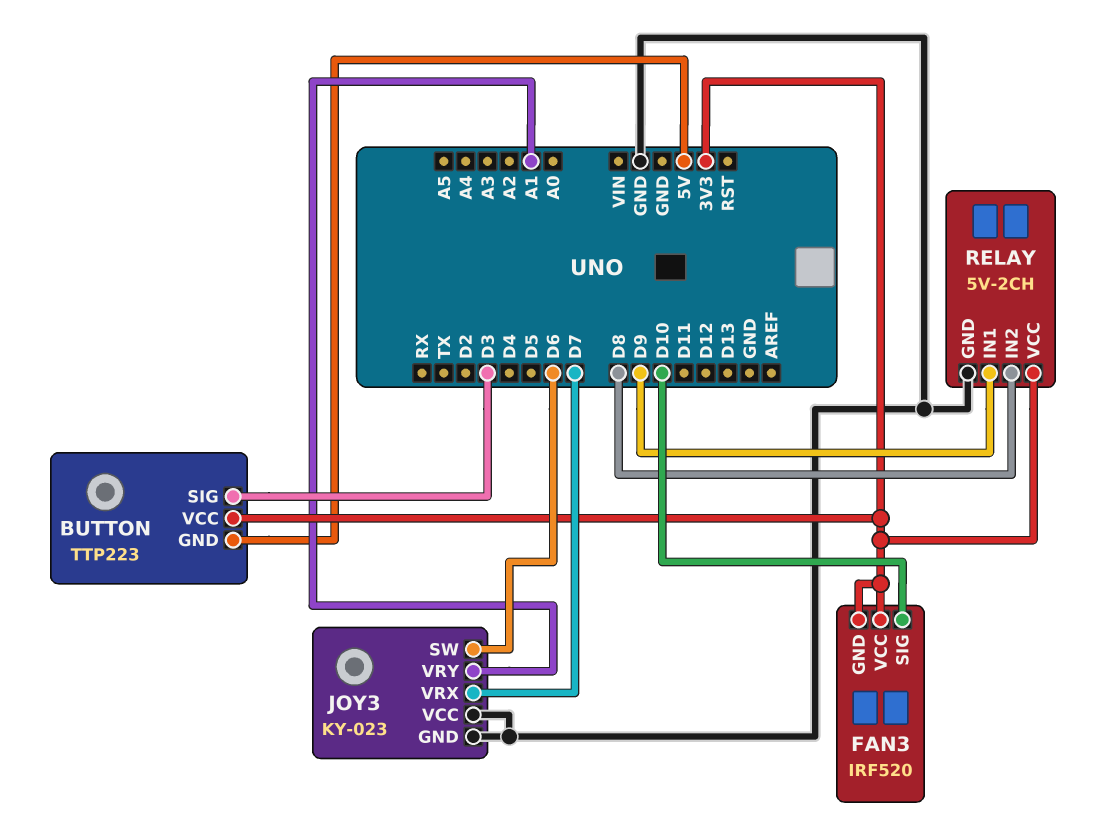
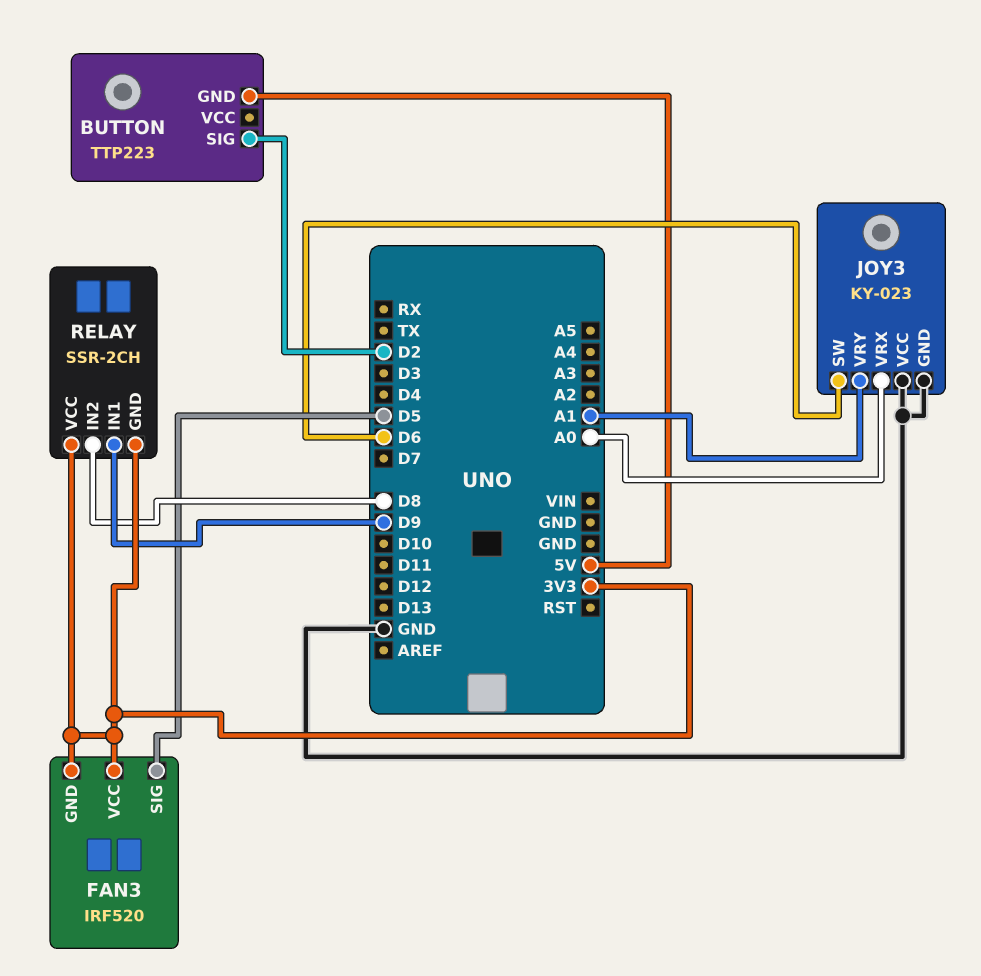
BUTTON pin SIG: D3 -> D2
BUTTON pin VCC: 3V3 -> none
FAN3 pin SIG: D10 -> D5
JOY3 pin VRX: D7 -> A0
RELAY: 5V-2CH -> SSR-2CH
RELAY pin GND: GND -> 3V3

